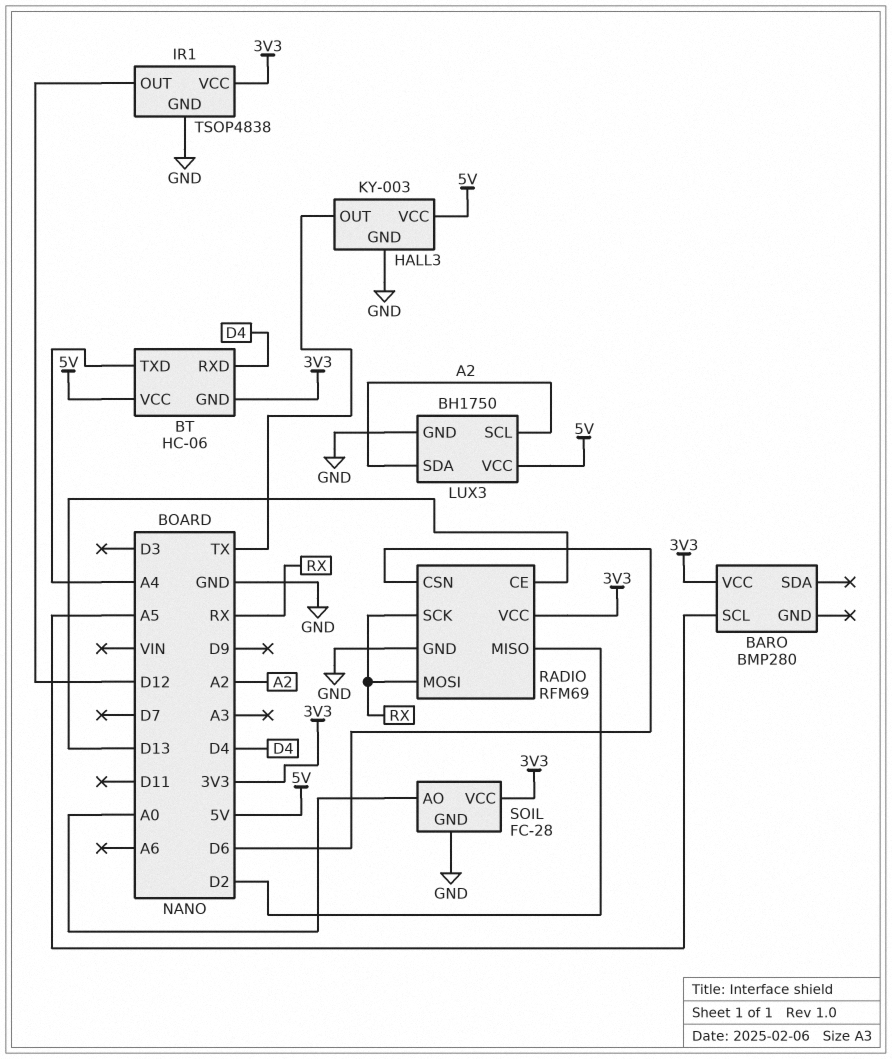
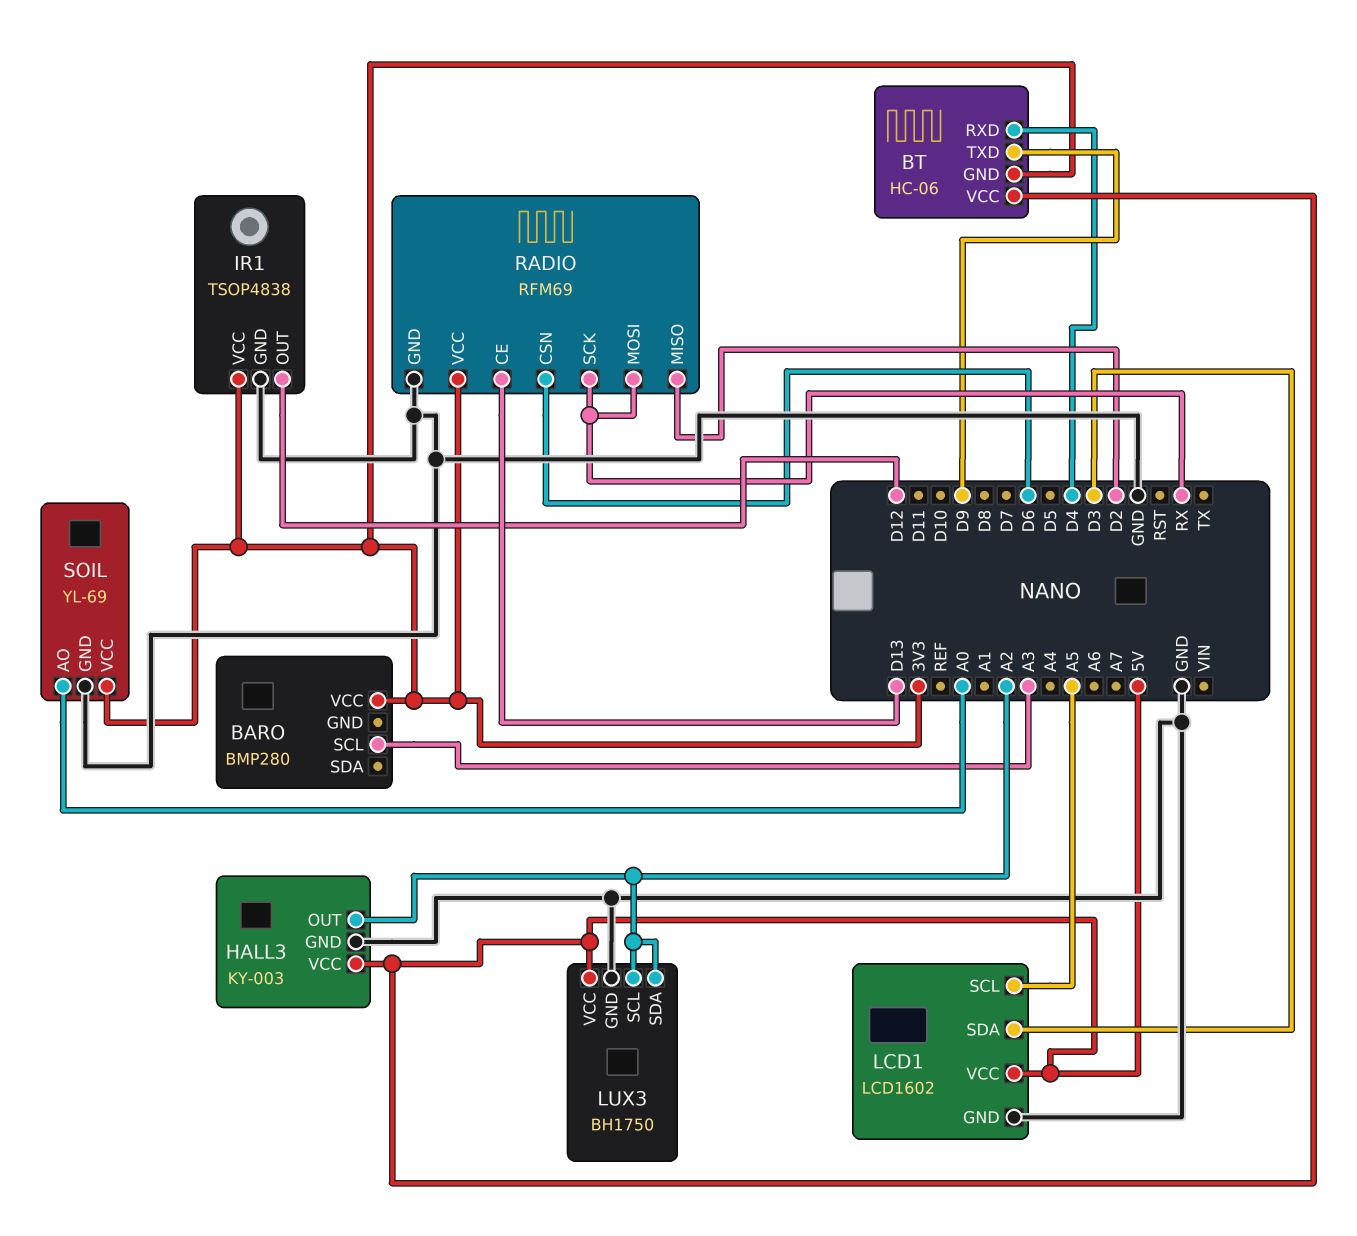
BARO pin SCL: A5 -> A3
BT pin TXD: A4 -> D9
HALL3 pin OUT: TX -> A2
LCD1: none -> LCD1602
LCD1 pin GND: none -> GND
LCD1 pin SCL: none -> A5
LCD1 pin SDA: none -> D3
LCD1 pin VCC: none -> 5V
SOIL: FC-28 -> YL-69

